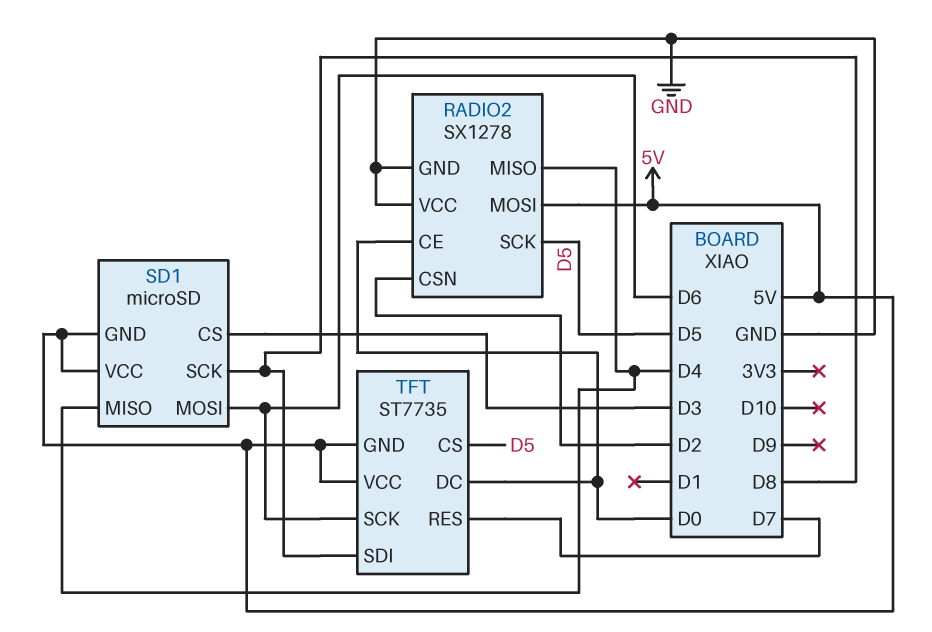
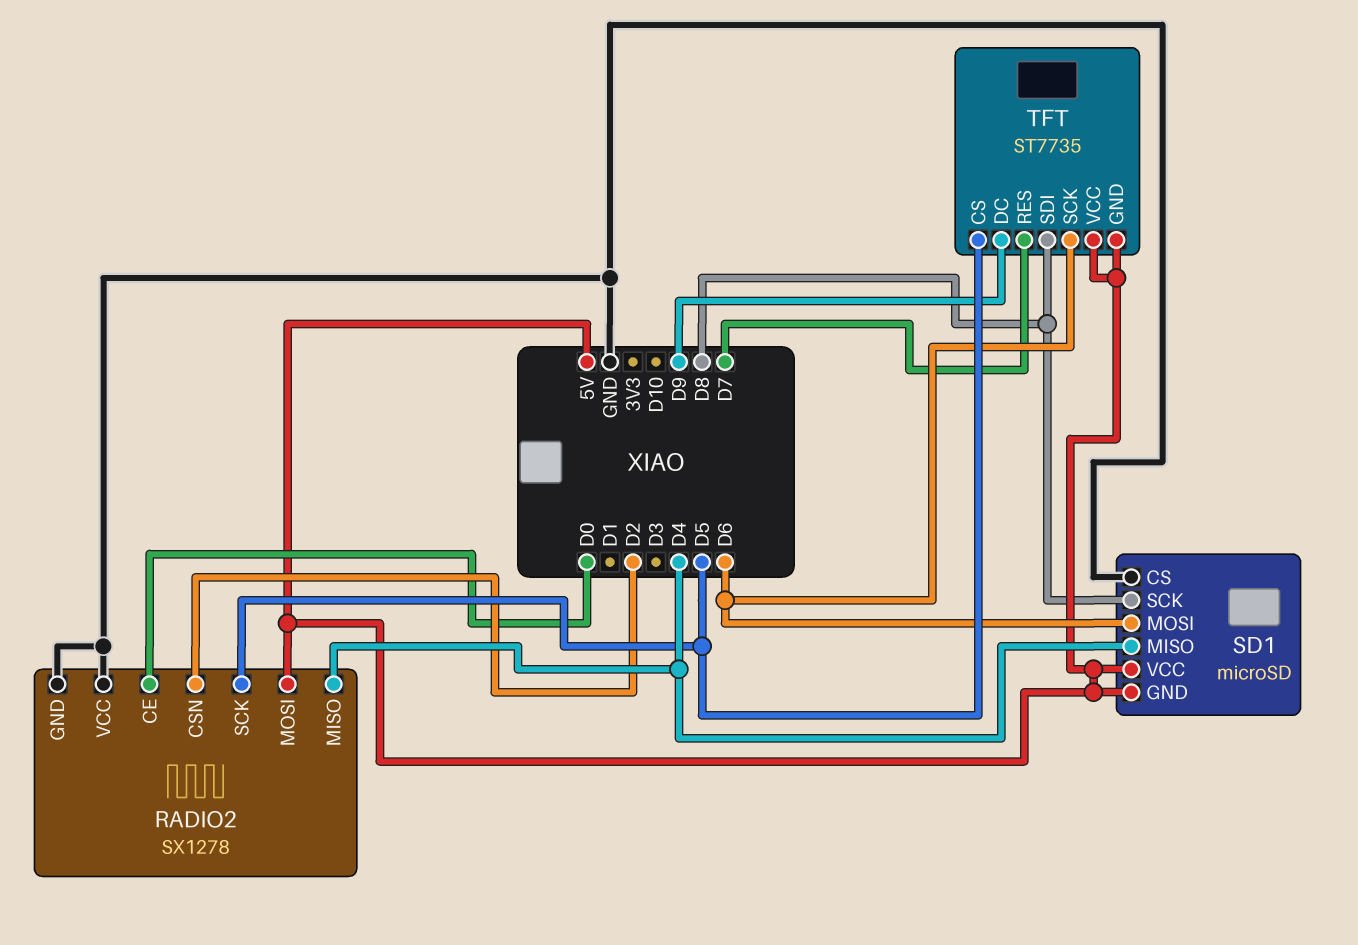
SD1 pin CS: D3 -> GND
TFT pin DC: D0 -> D9

